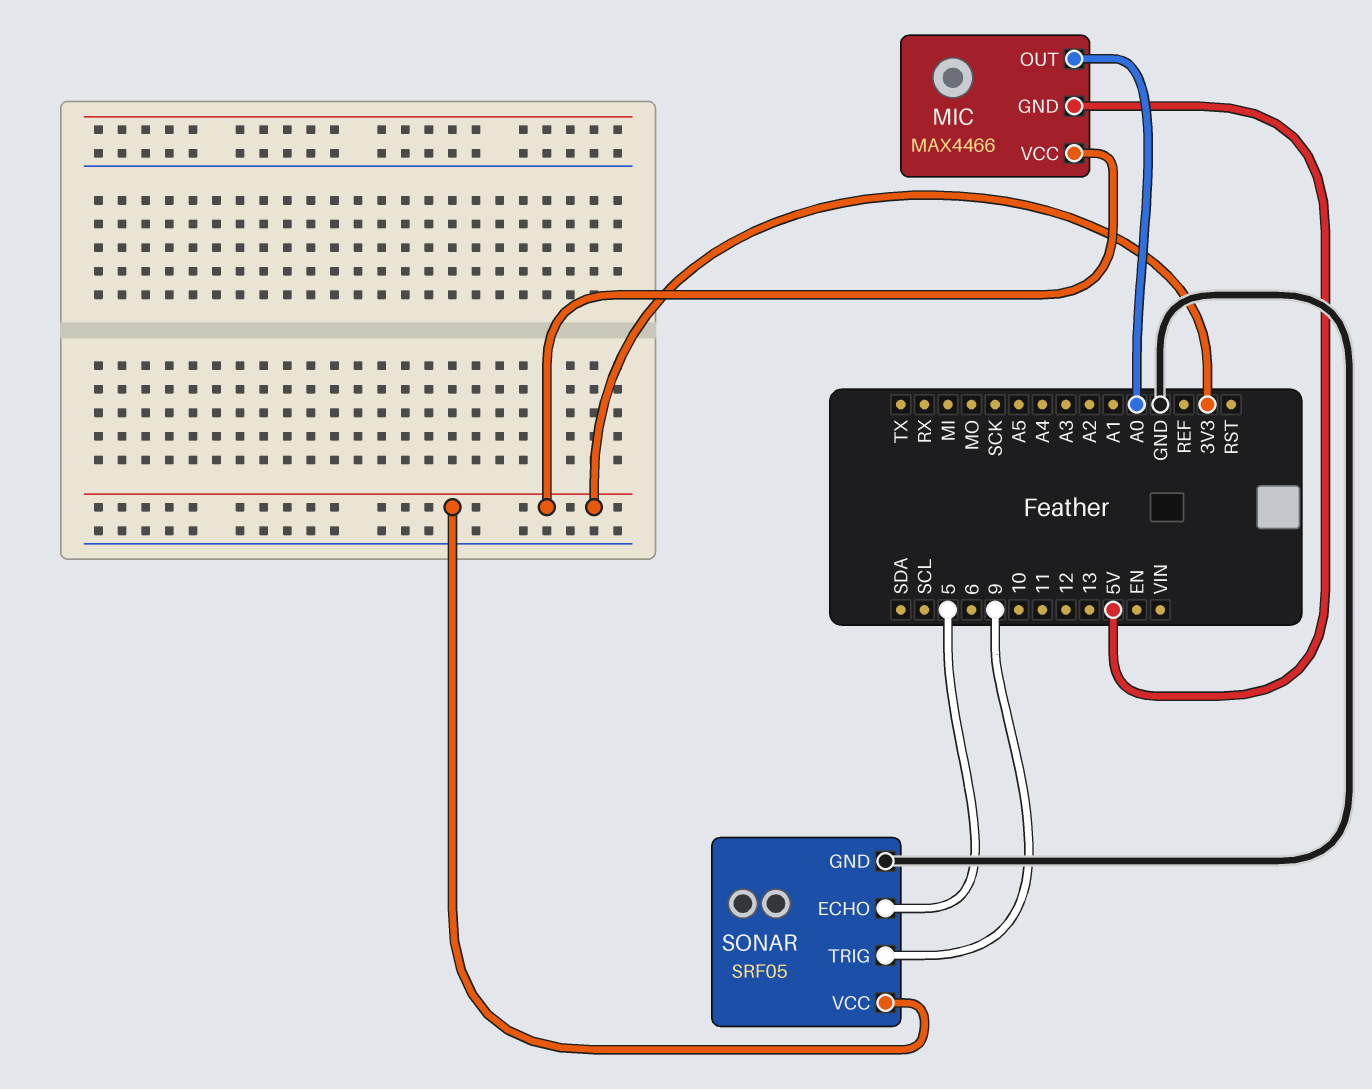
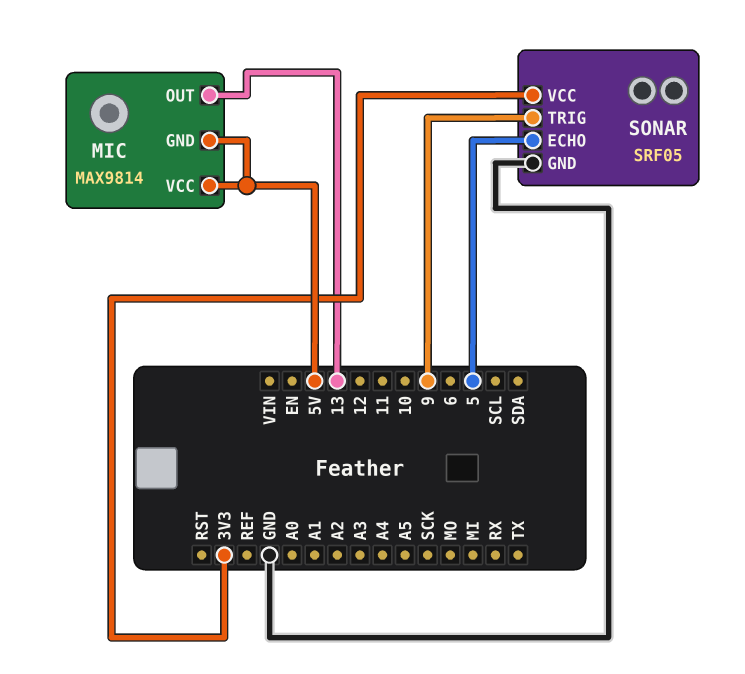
MIC: MAX4466 -> MAX9814
MIC pin OUT: A0 -> 13
MIC pin VCC: 3V3 -> 5V

